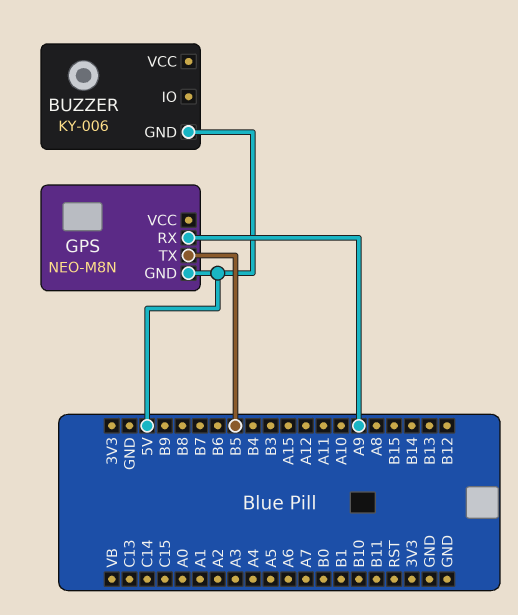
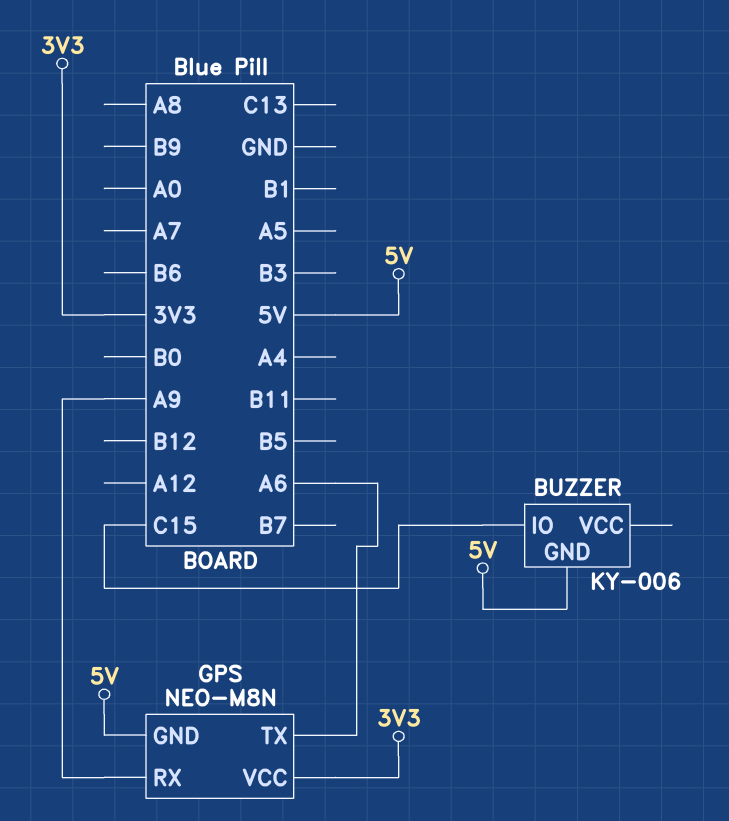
BUZZER pin IO: none -> C15
GPS pin TX: B5 -> A6
GPS pin VCC: none -> 3V3

